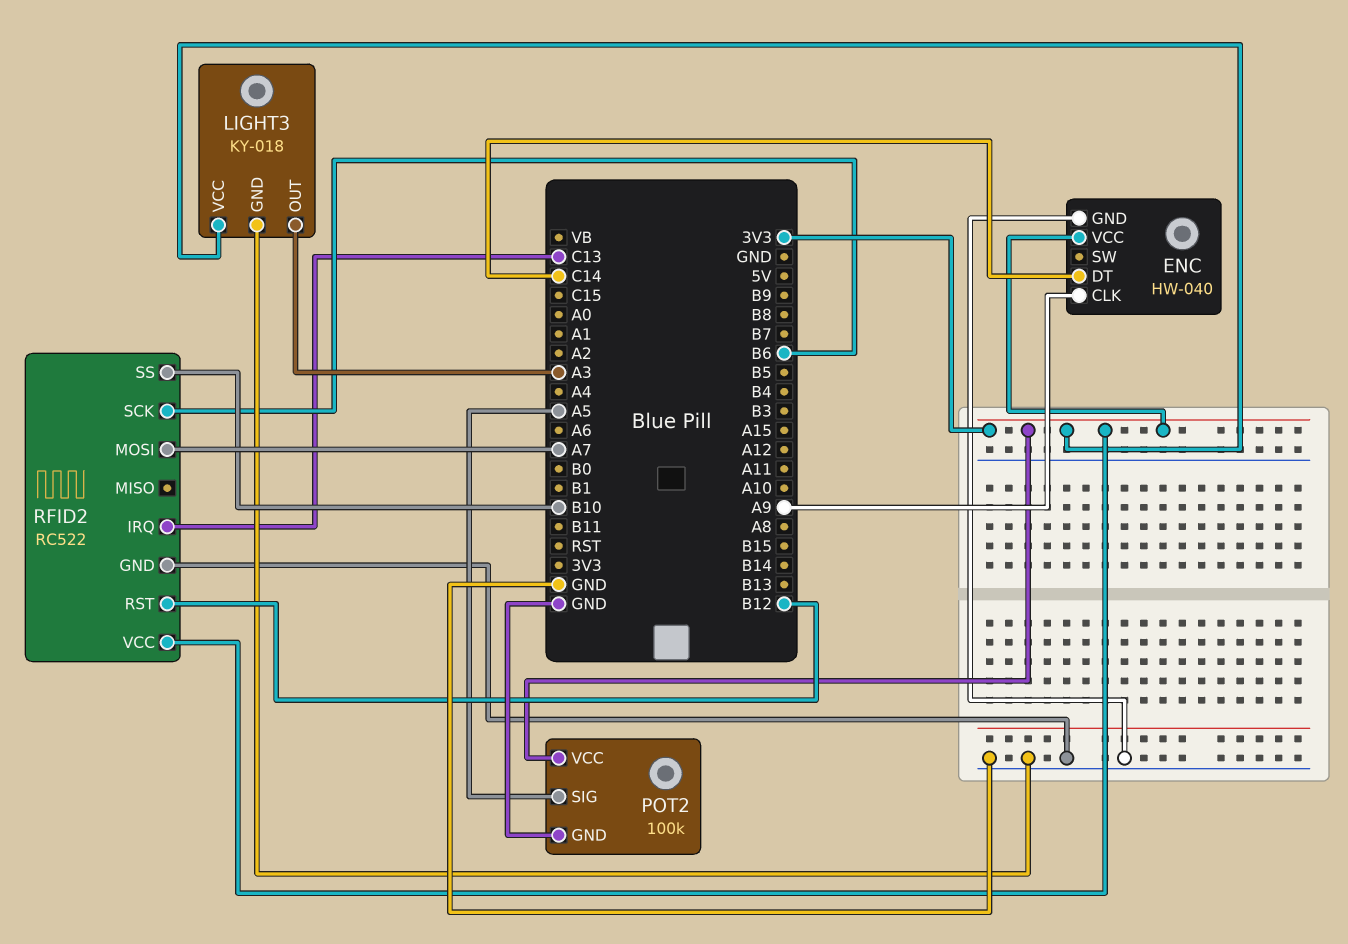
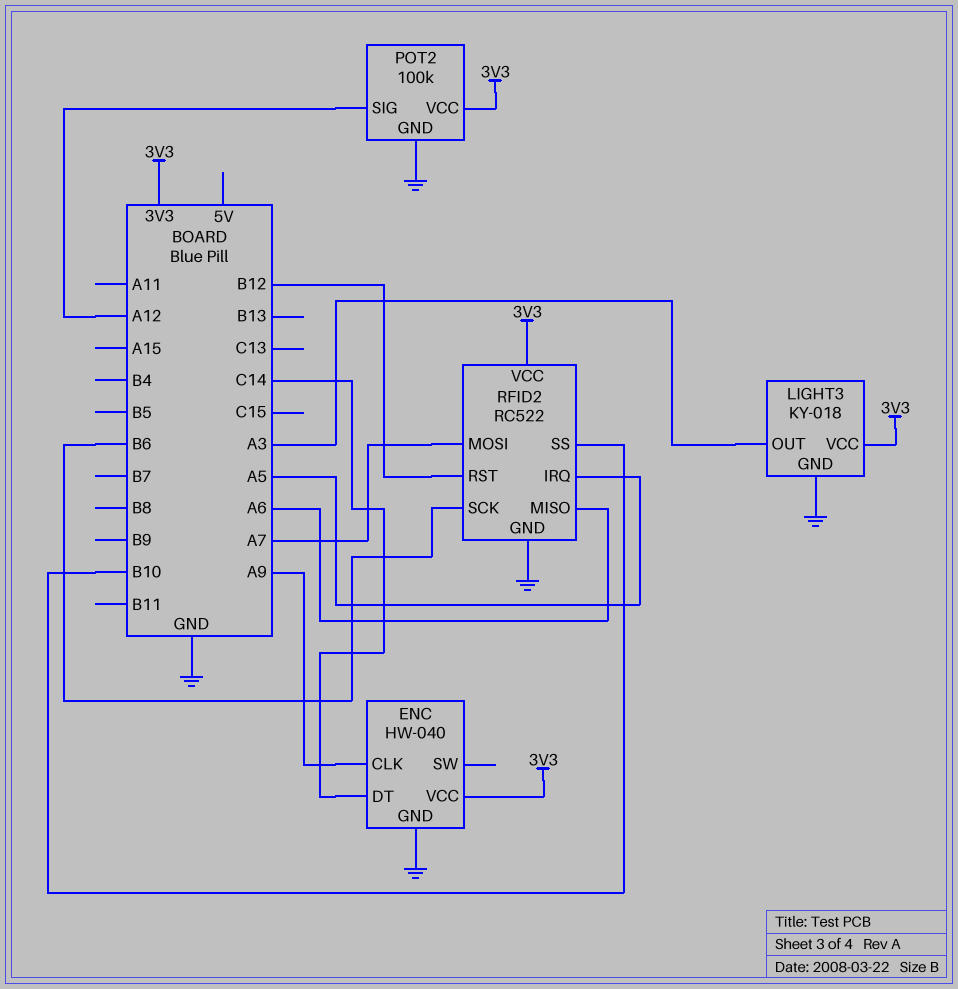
POT2 pin SIG: A5 -> A12
RFID2 pin IRQ: C13 -> A5
RFID2 pin MISO: none -> A6

